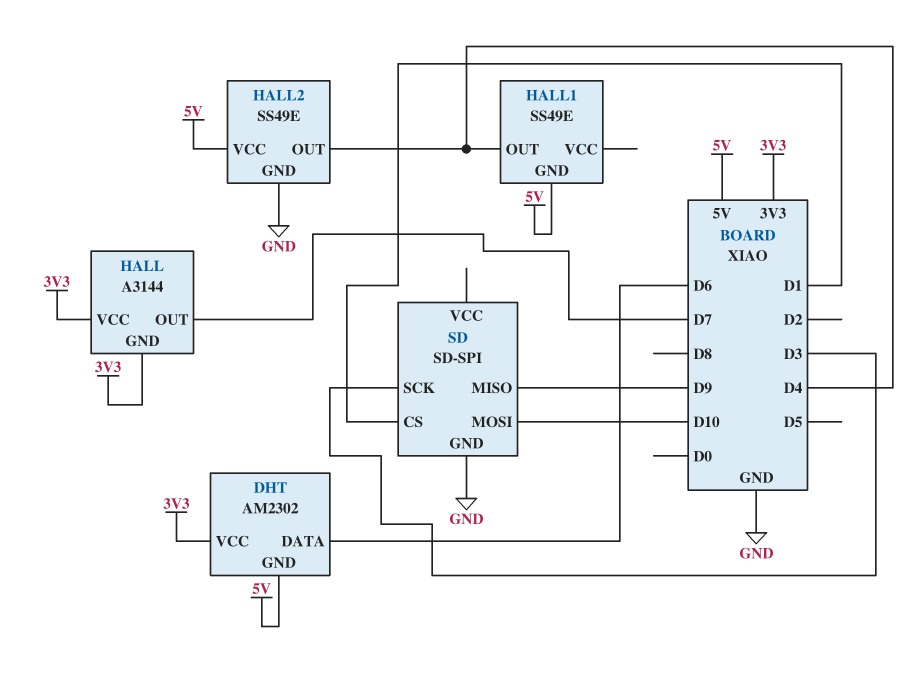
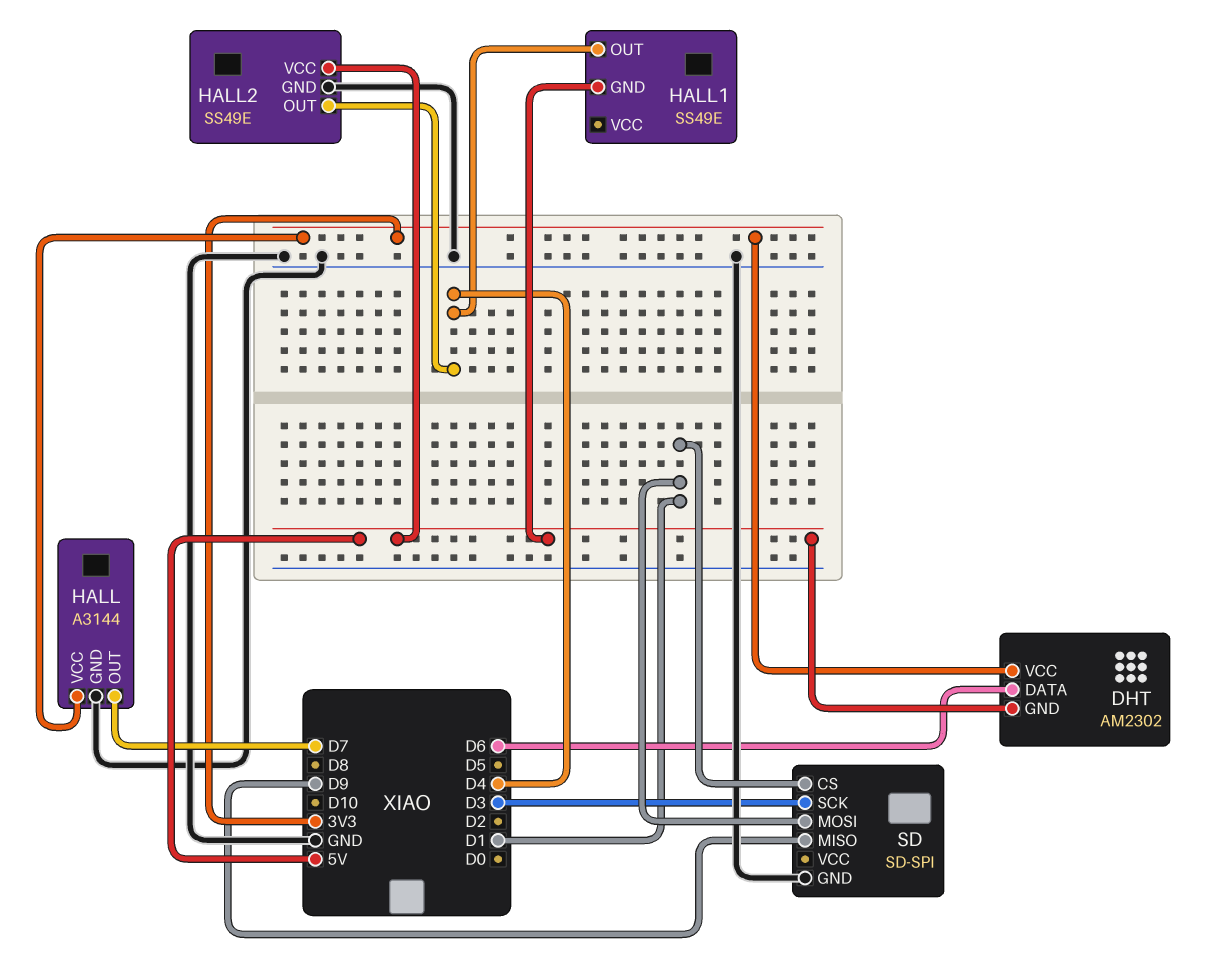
HALL pin GND: 3V3 -> GND
SD pin MOSI: D10 -> D1

